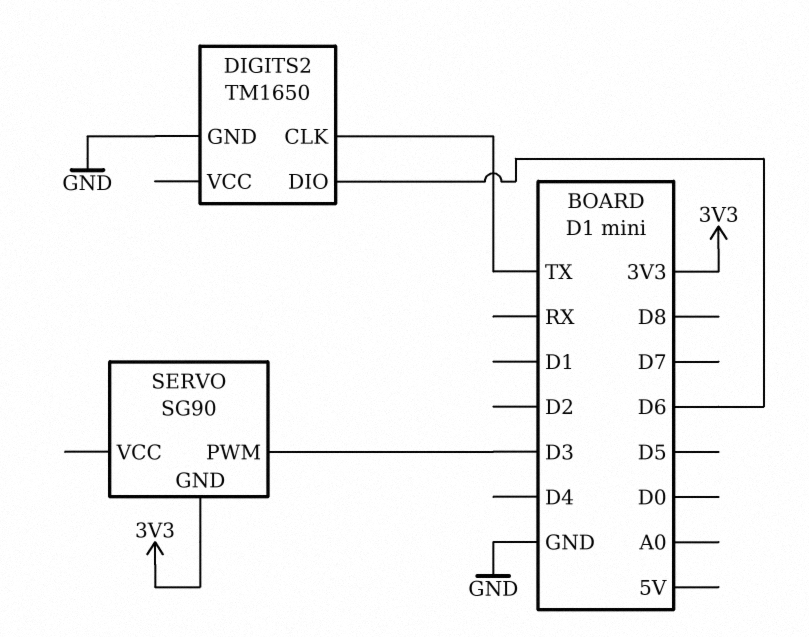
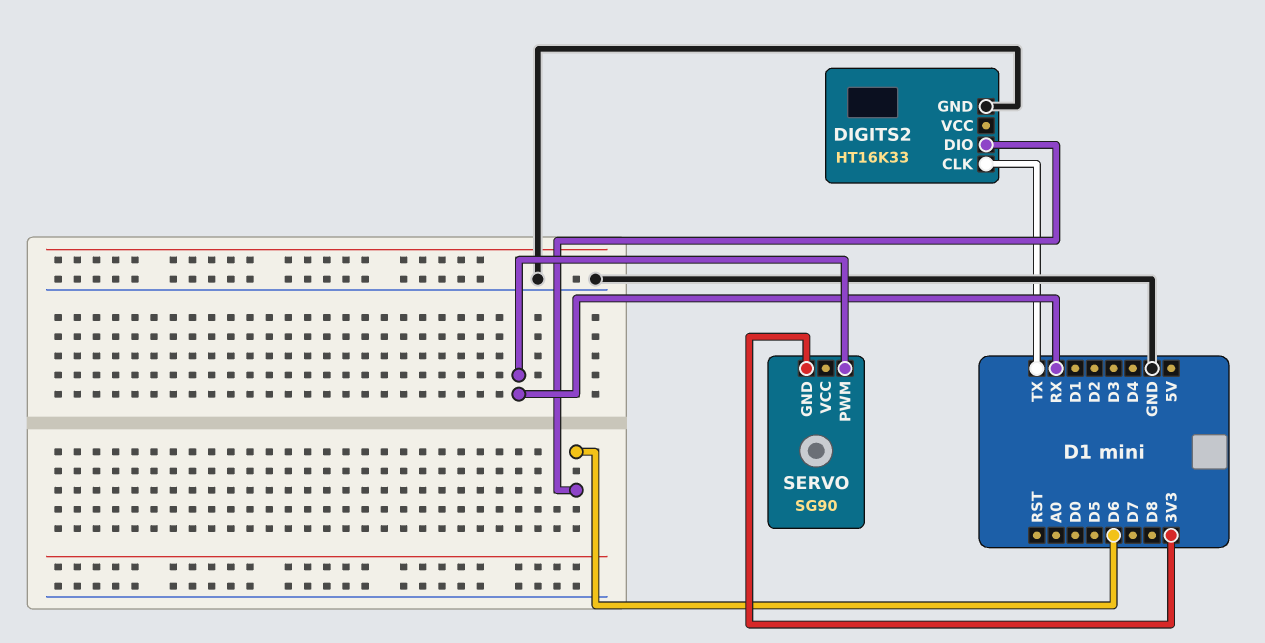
DIGITS2: TM1650 -> HT16K33
SERVO pin PWM: D3 -> RX

